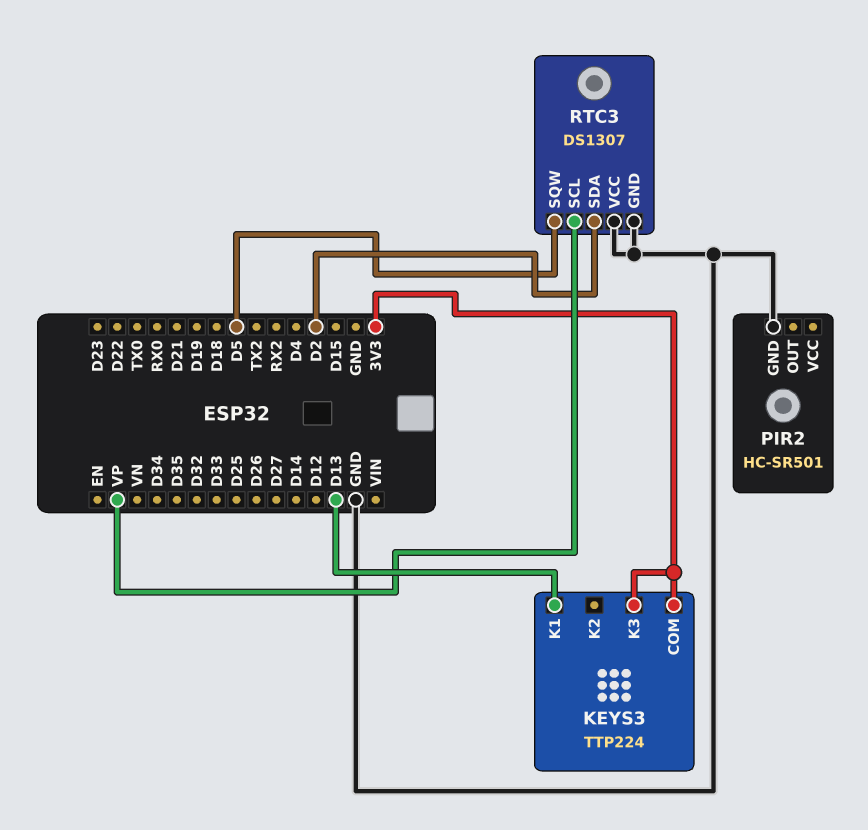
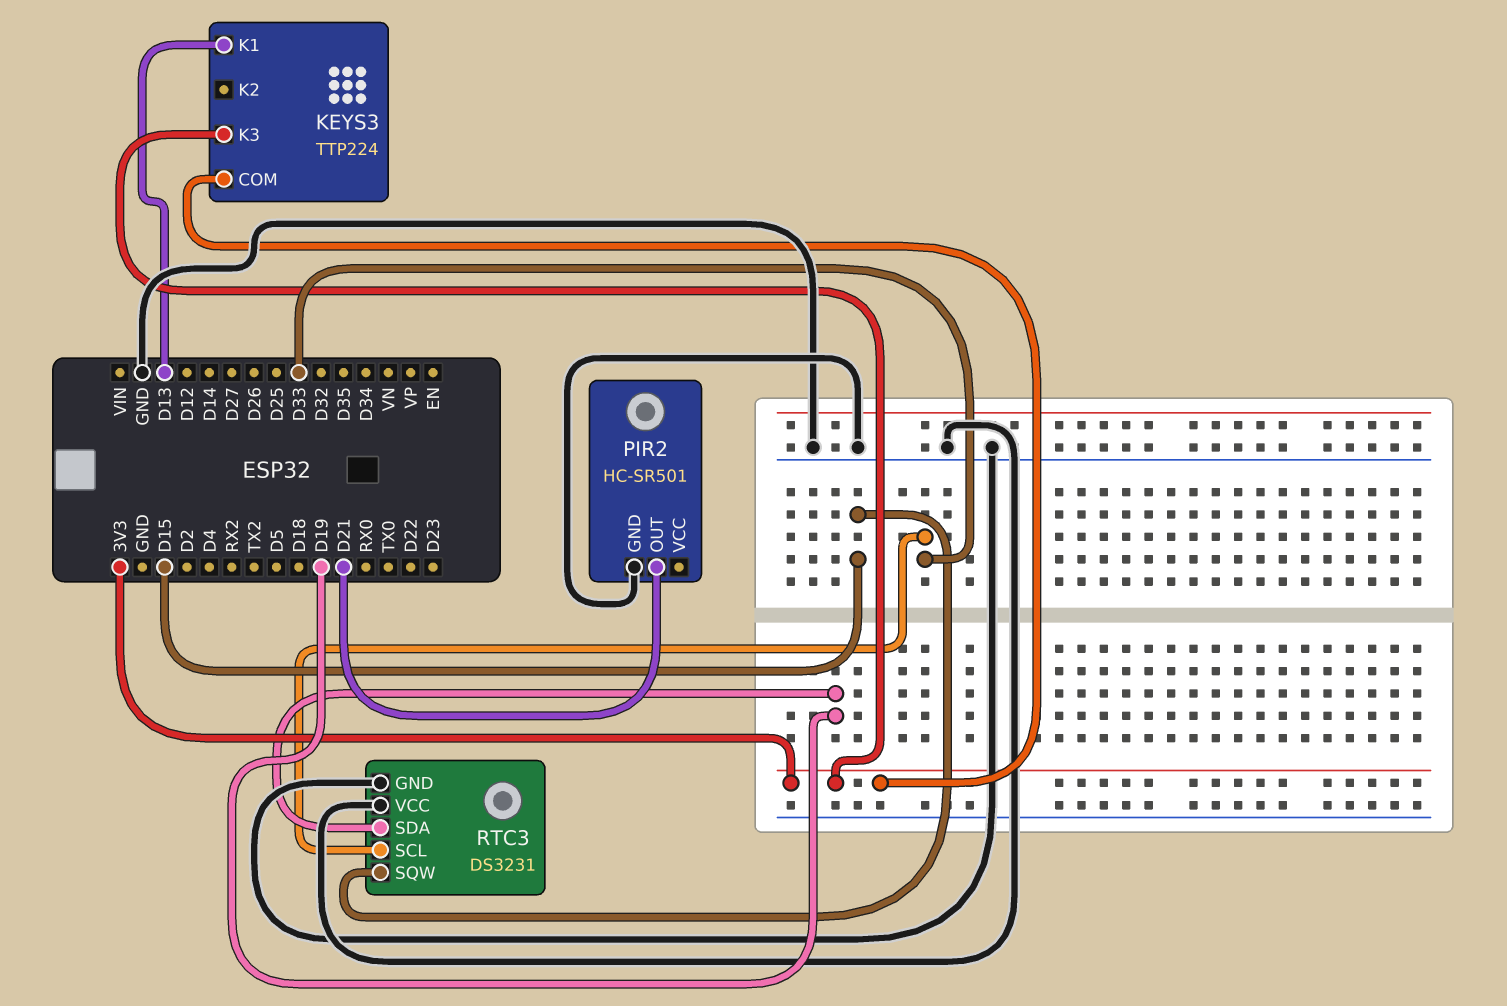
PIR2 pin OUT: none -> D21
RTC3: DS1307 -> DS3231
RTC3 pin SCL: VP -> D33
RTC3 pin SDA: D2 -> D19
RTC3 pin SQW: D5 -> D15

